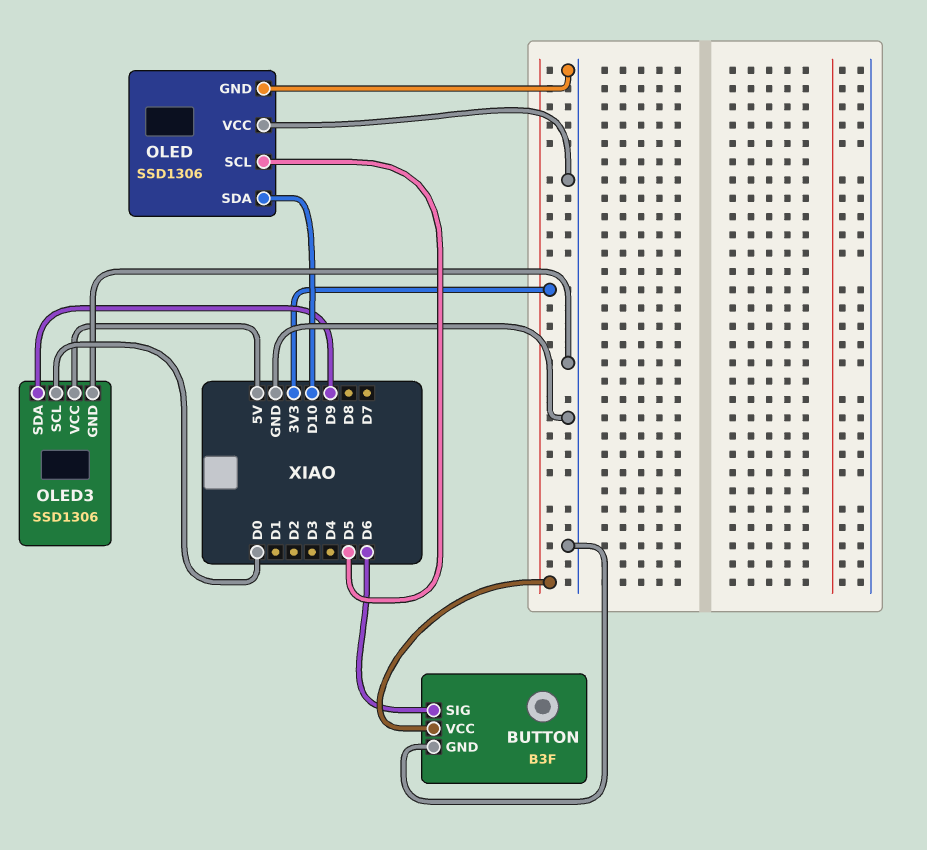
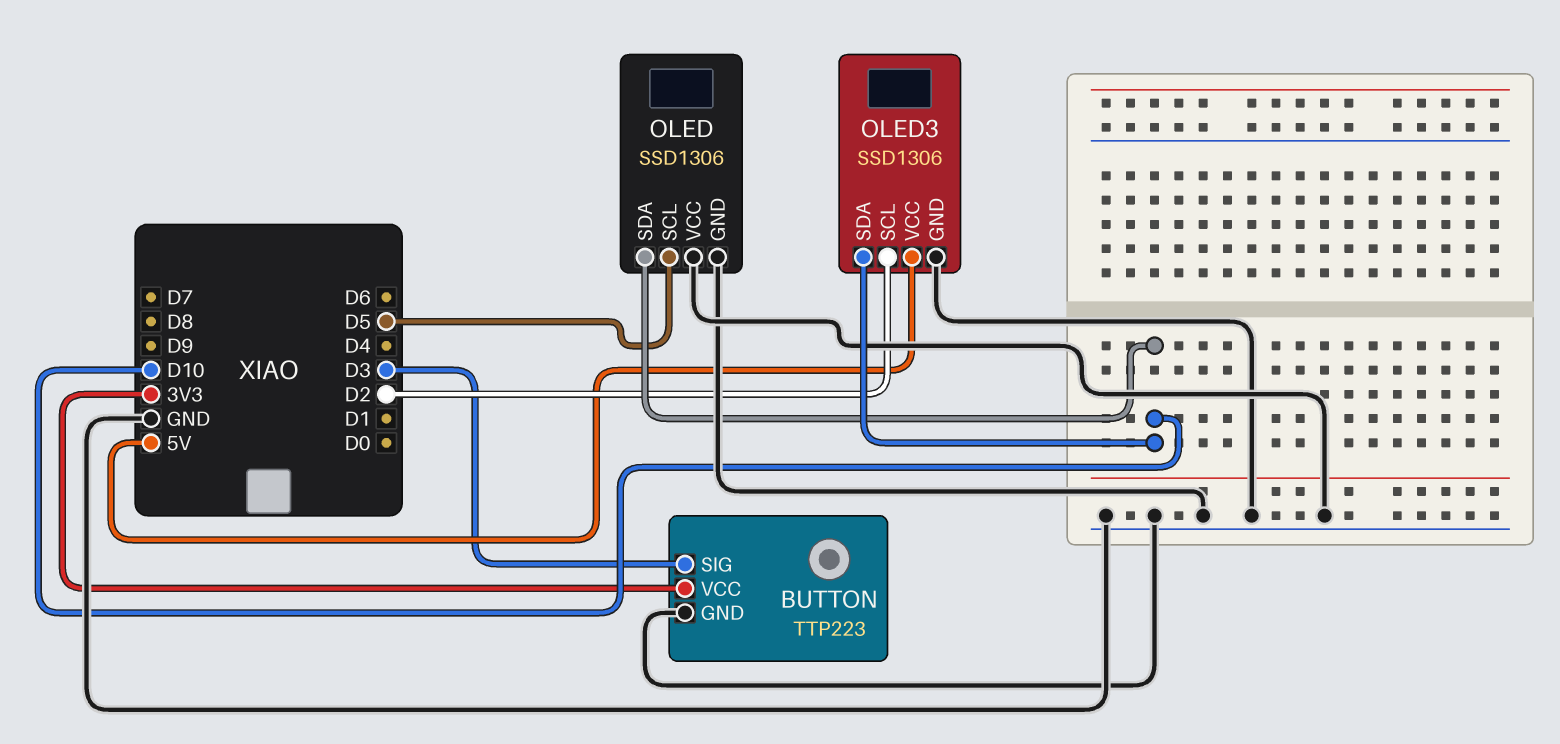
BUTTON: B3F -> TTP223
BUTTON pin SIG: D6 -> D3
OLED3 pin SCL: D0 -> D2
OLED3 pin SDA: D9 -> D10

